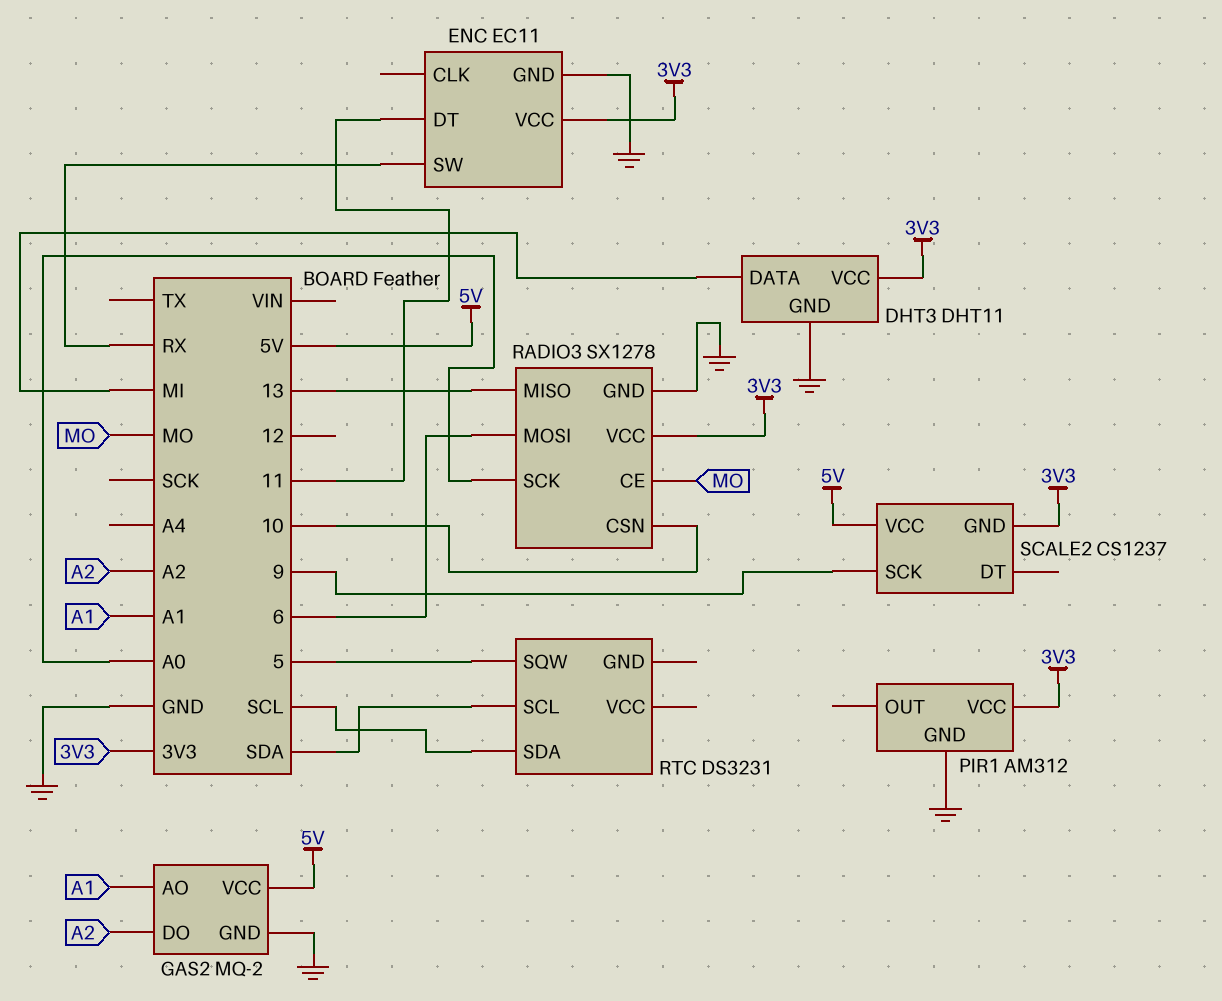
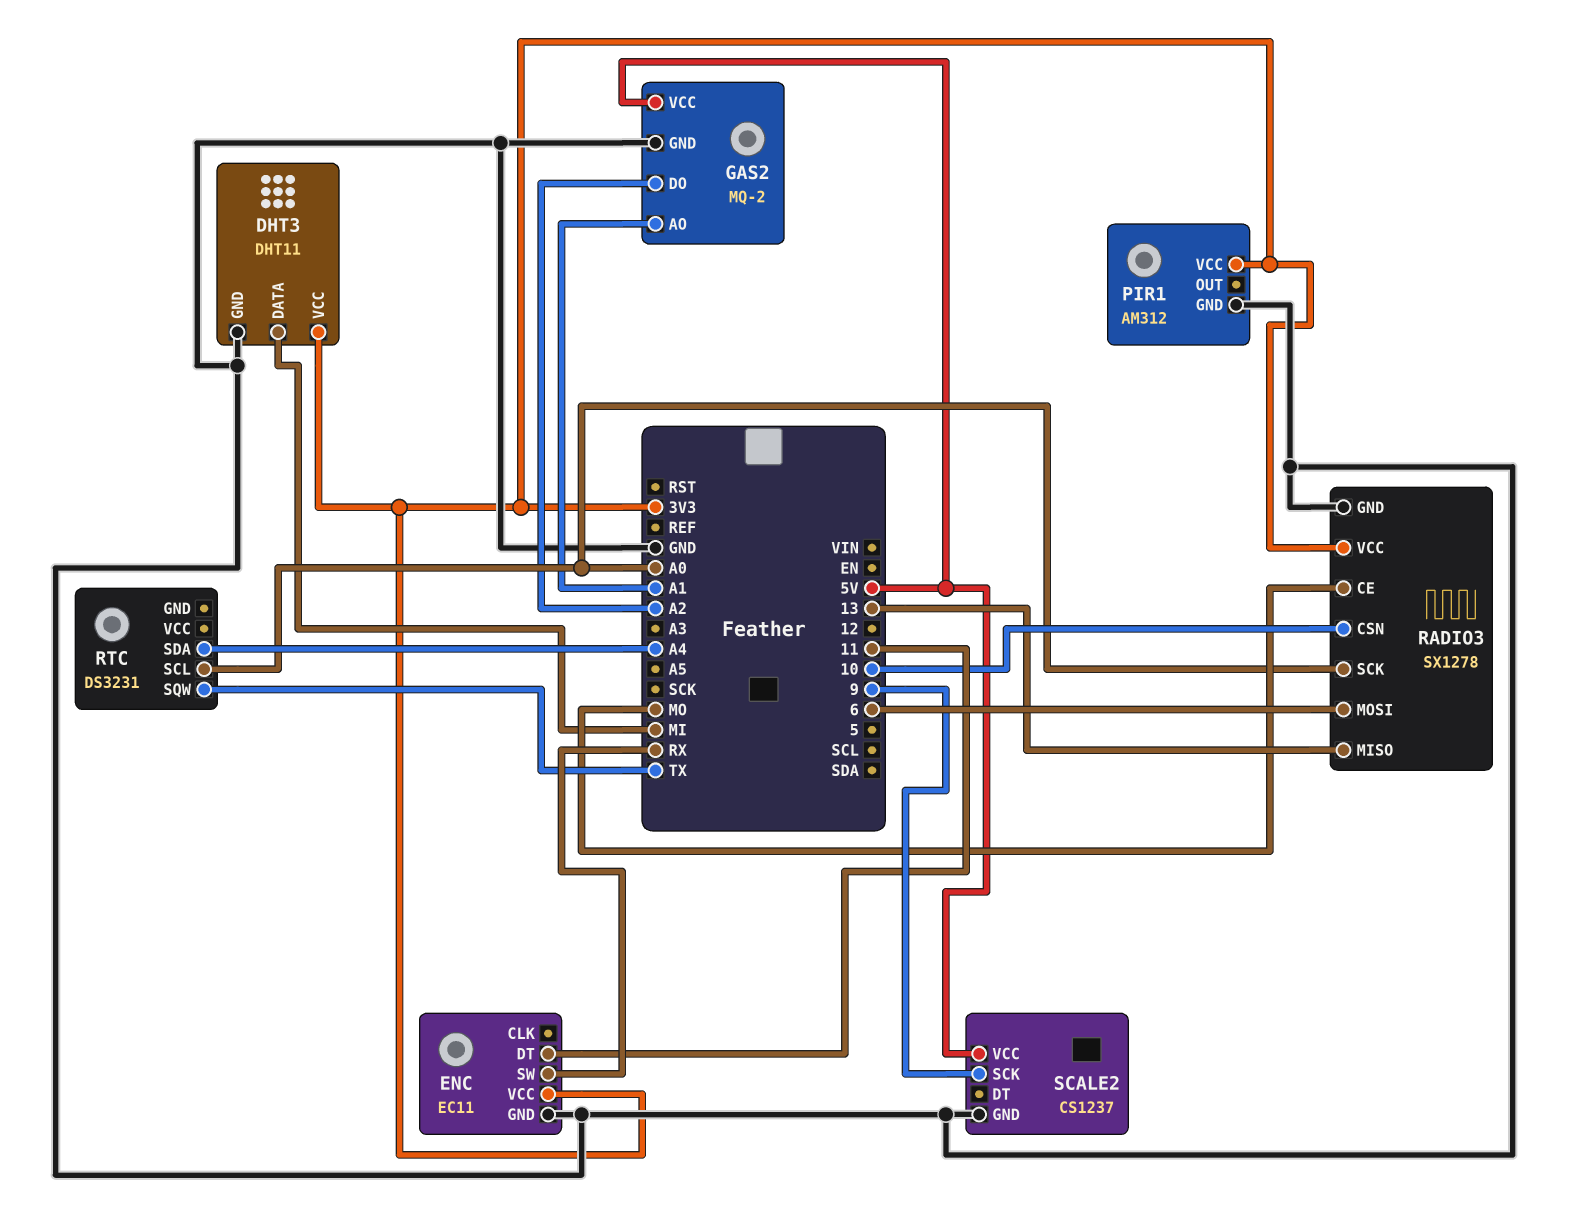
RTC pin SCL: SDA -> A0
RTC pin SDA: SCL -> A4
RTC pin SQW: 5 -> TX
SCALE2 pin GND: 3V3 -> GND

